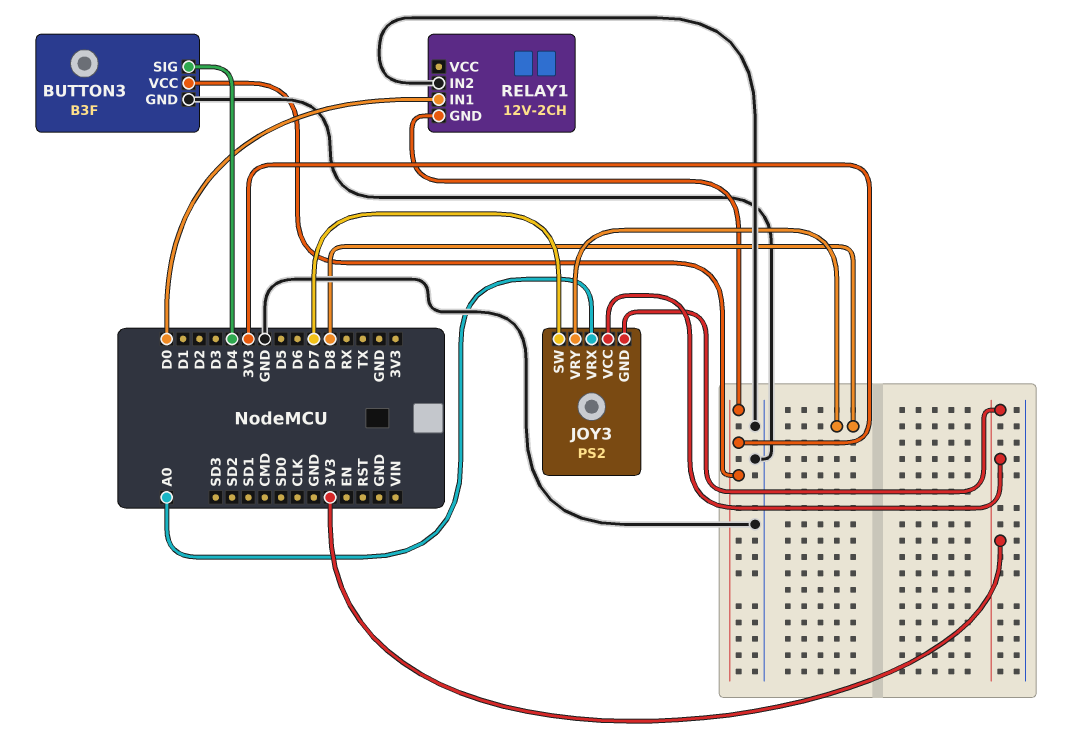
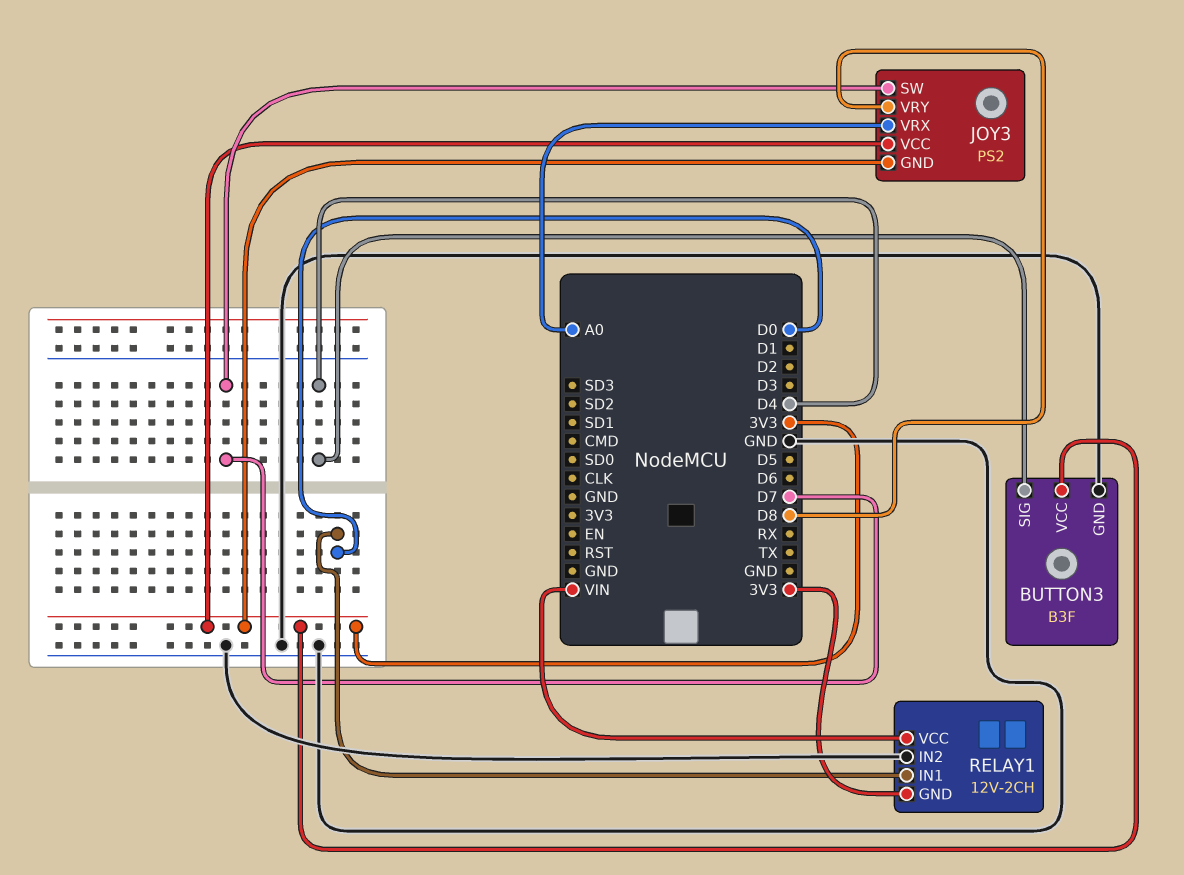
RELAY1 pin VCC: none -> VIN

